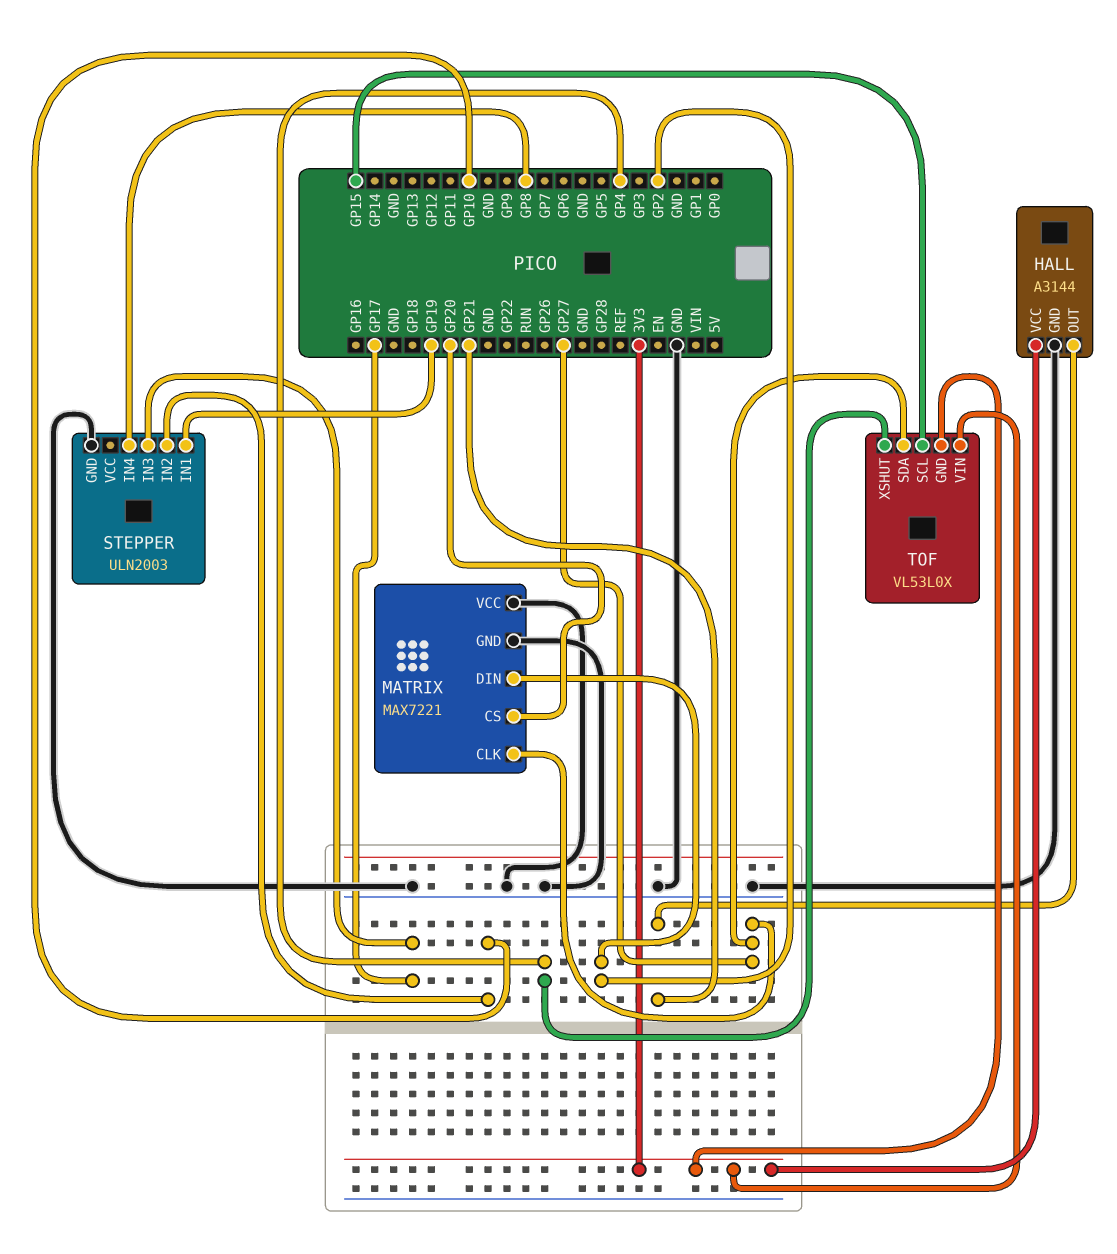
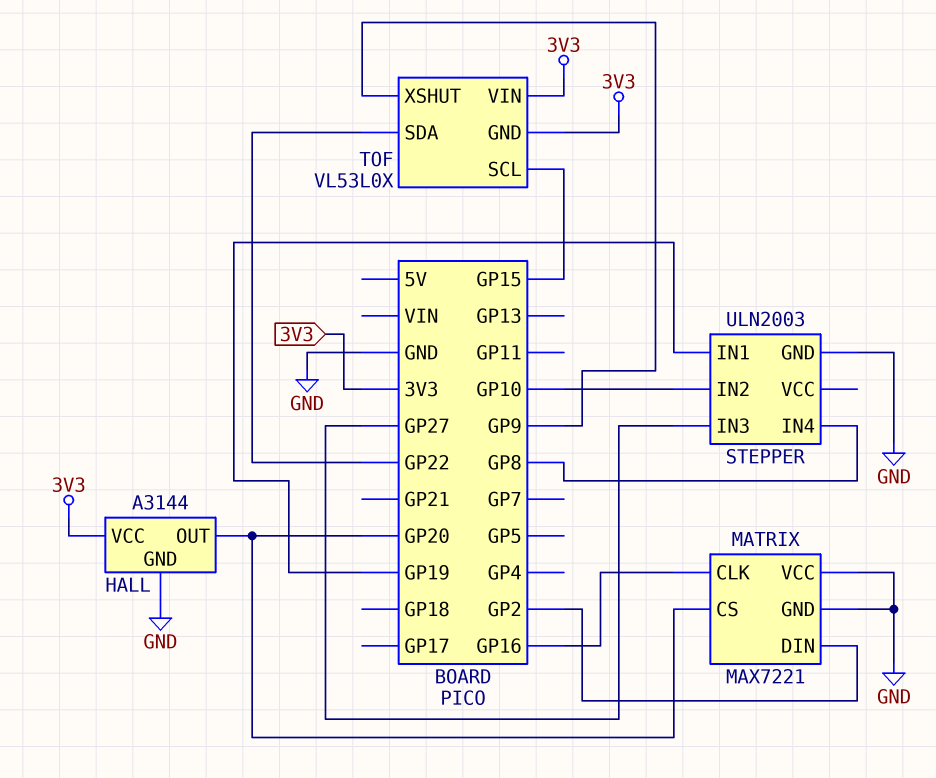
HALL pin OUT: GP21 -> GP20
MATRIX pin CLK: GP27 -> GP16
STEPPER pin IN3: GP17 -> GP27
TOF pin SDA: GP27 -> GP22
TOF pin XSHUT: GP4 -> GP9

